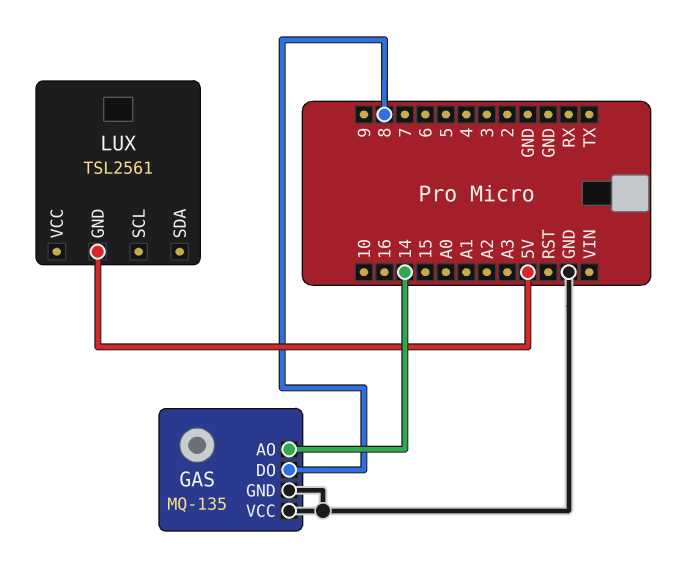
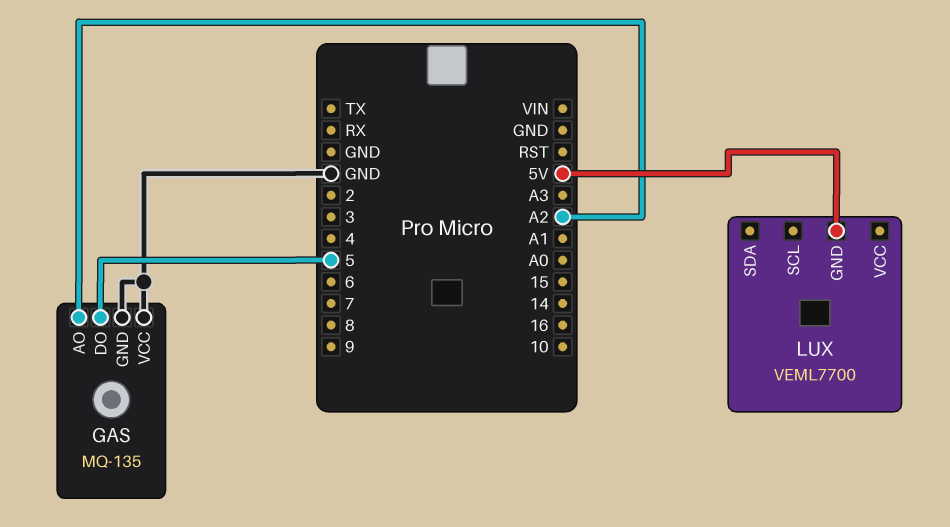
GAS pin AO: 14 -> A2
GAS pin DO: 8 -> 5
LUX: TSL2561 -> VEML7700

